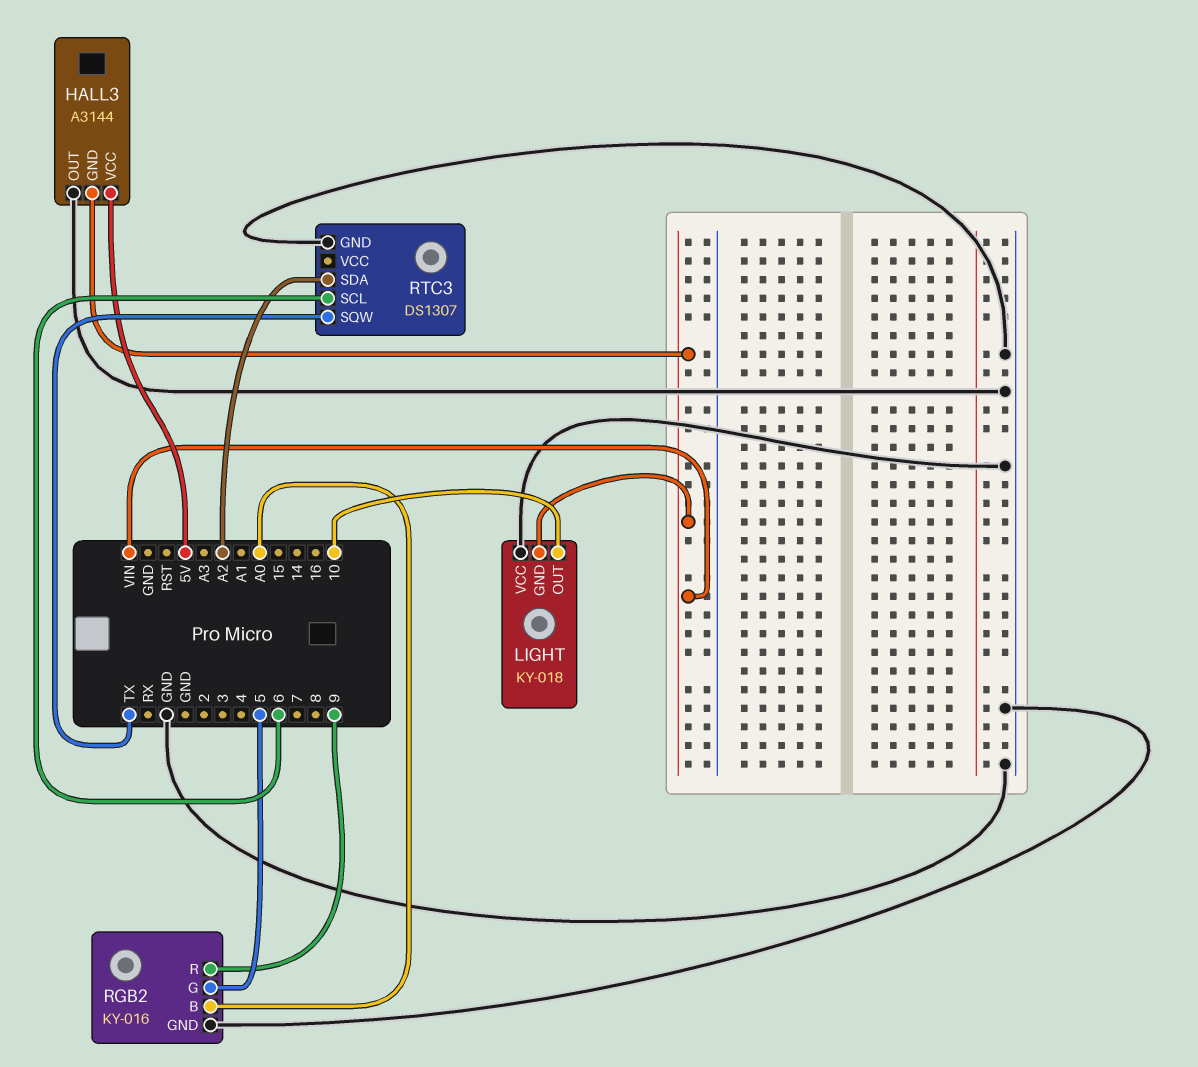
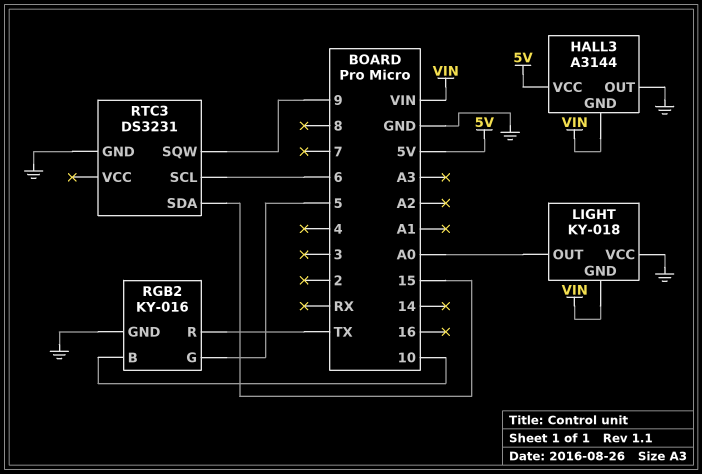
LIGHT pin OUT: 10 -> A0
RGB2 pin B: A0 -> 10
RGB2 pin R: 9 -> TX
RTC3: DS1307 -> DS3231
RTC3 pin SDA: A2 -> 15
RTC3 pin SQW: TX -> 9

